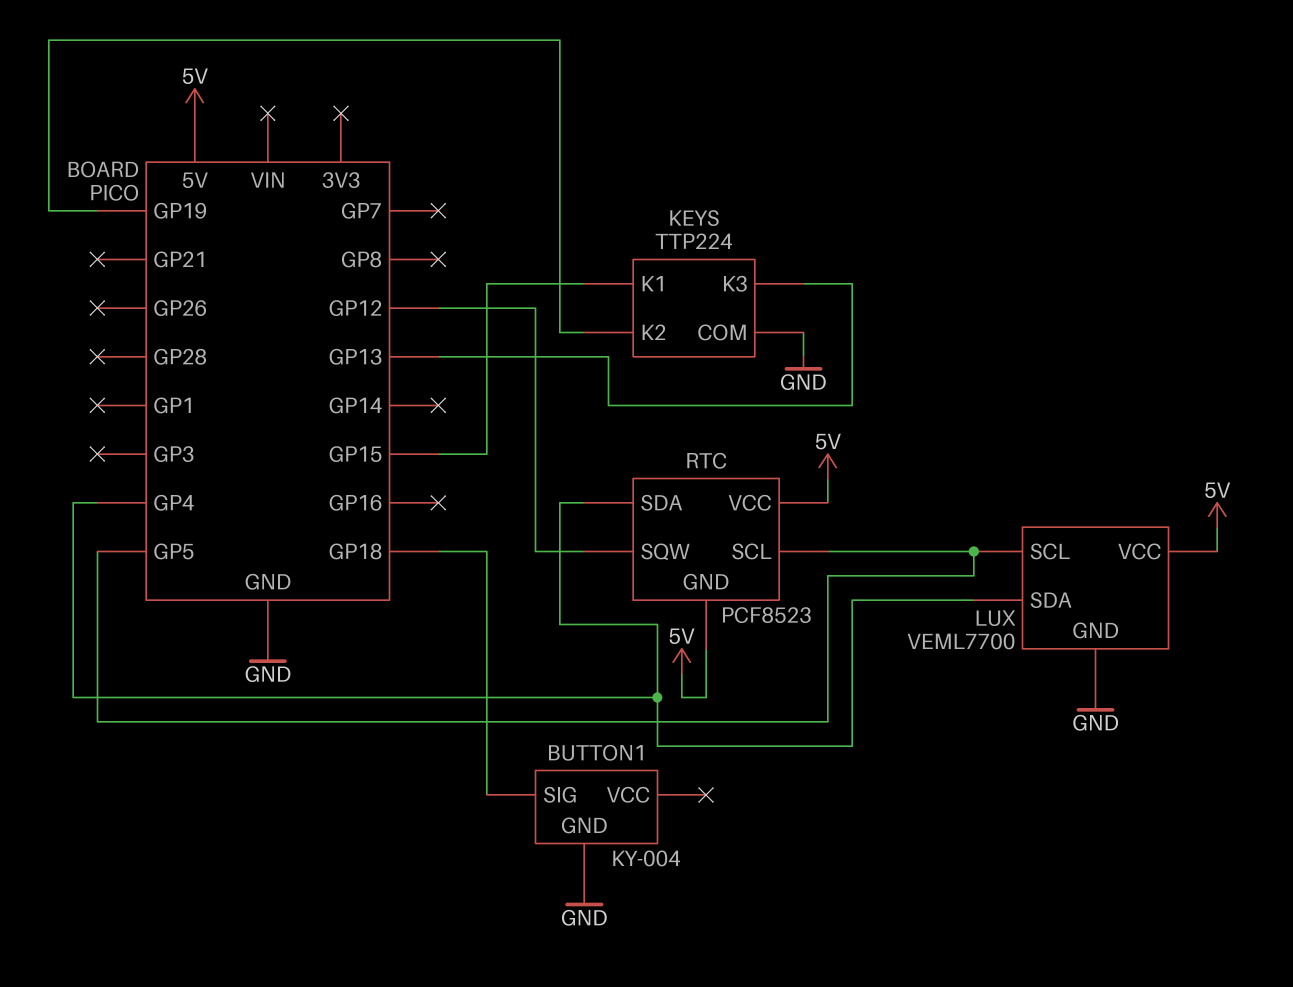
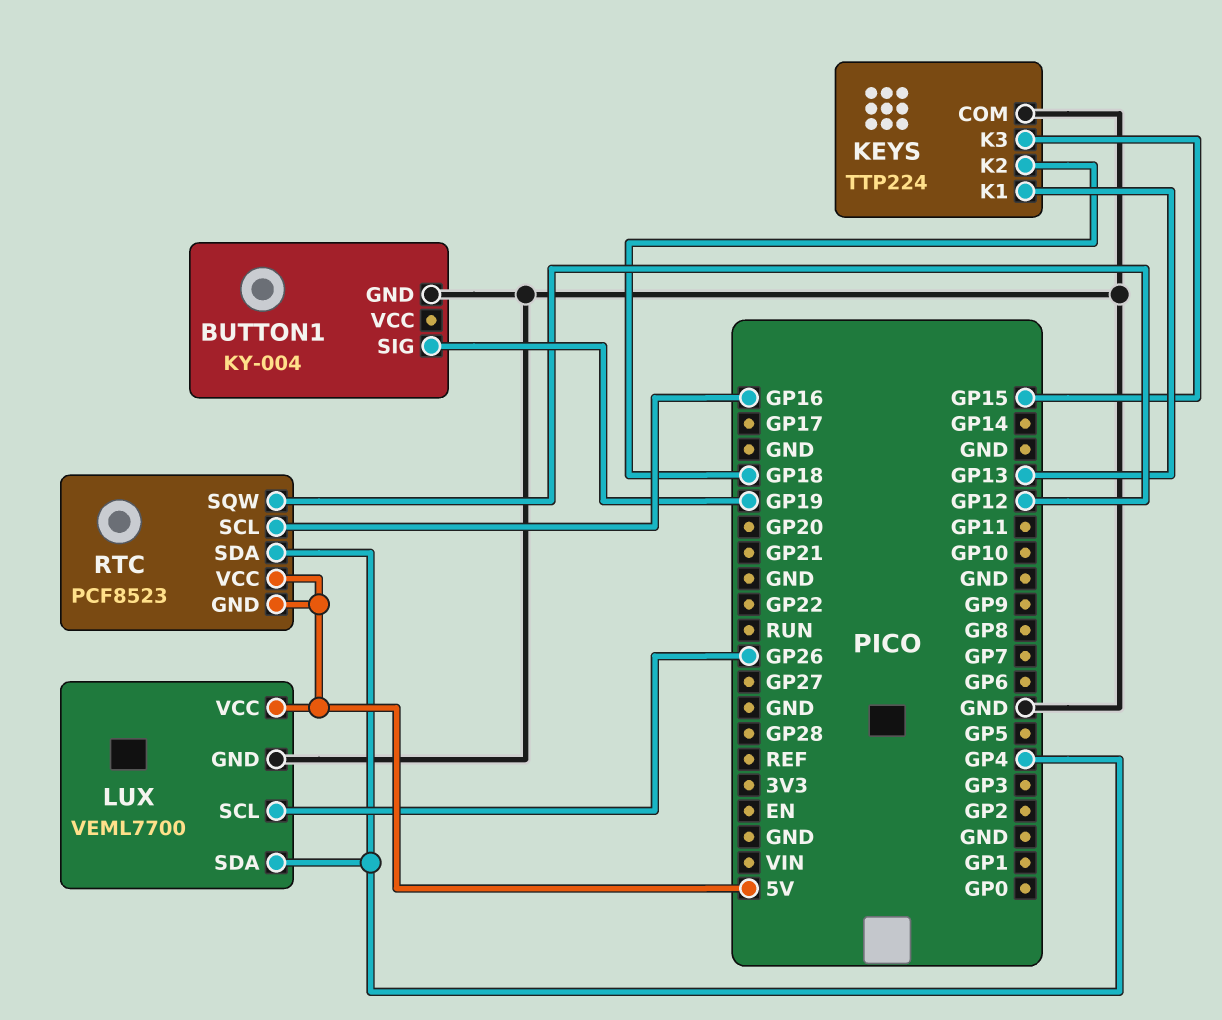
BUTTON1 pin SIG: GP18 -> GP19
KEYS pin K1: GP15 -> GP13
KEYS pin K2: GP19 -> GP18
KEYS pin K3: GP13 -> GP15
LUX pin SCL: GP5 -> GP26
RTC pin SCL: GP5 -> GP16

